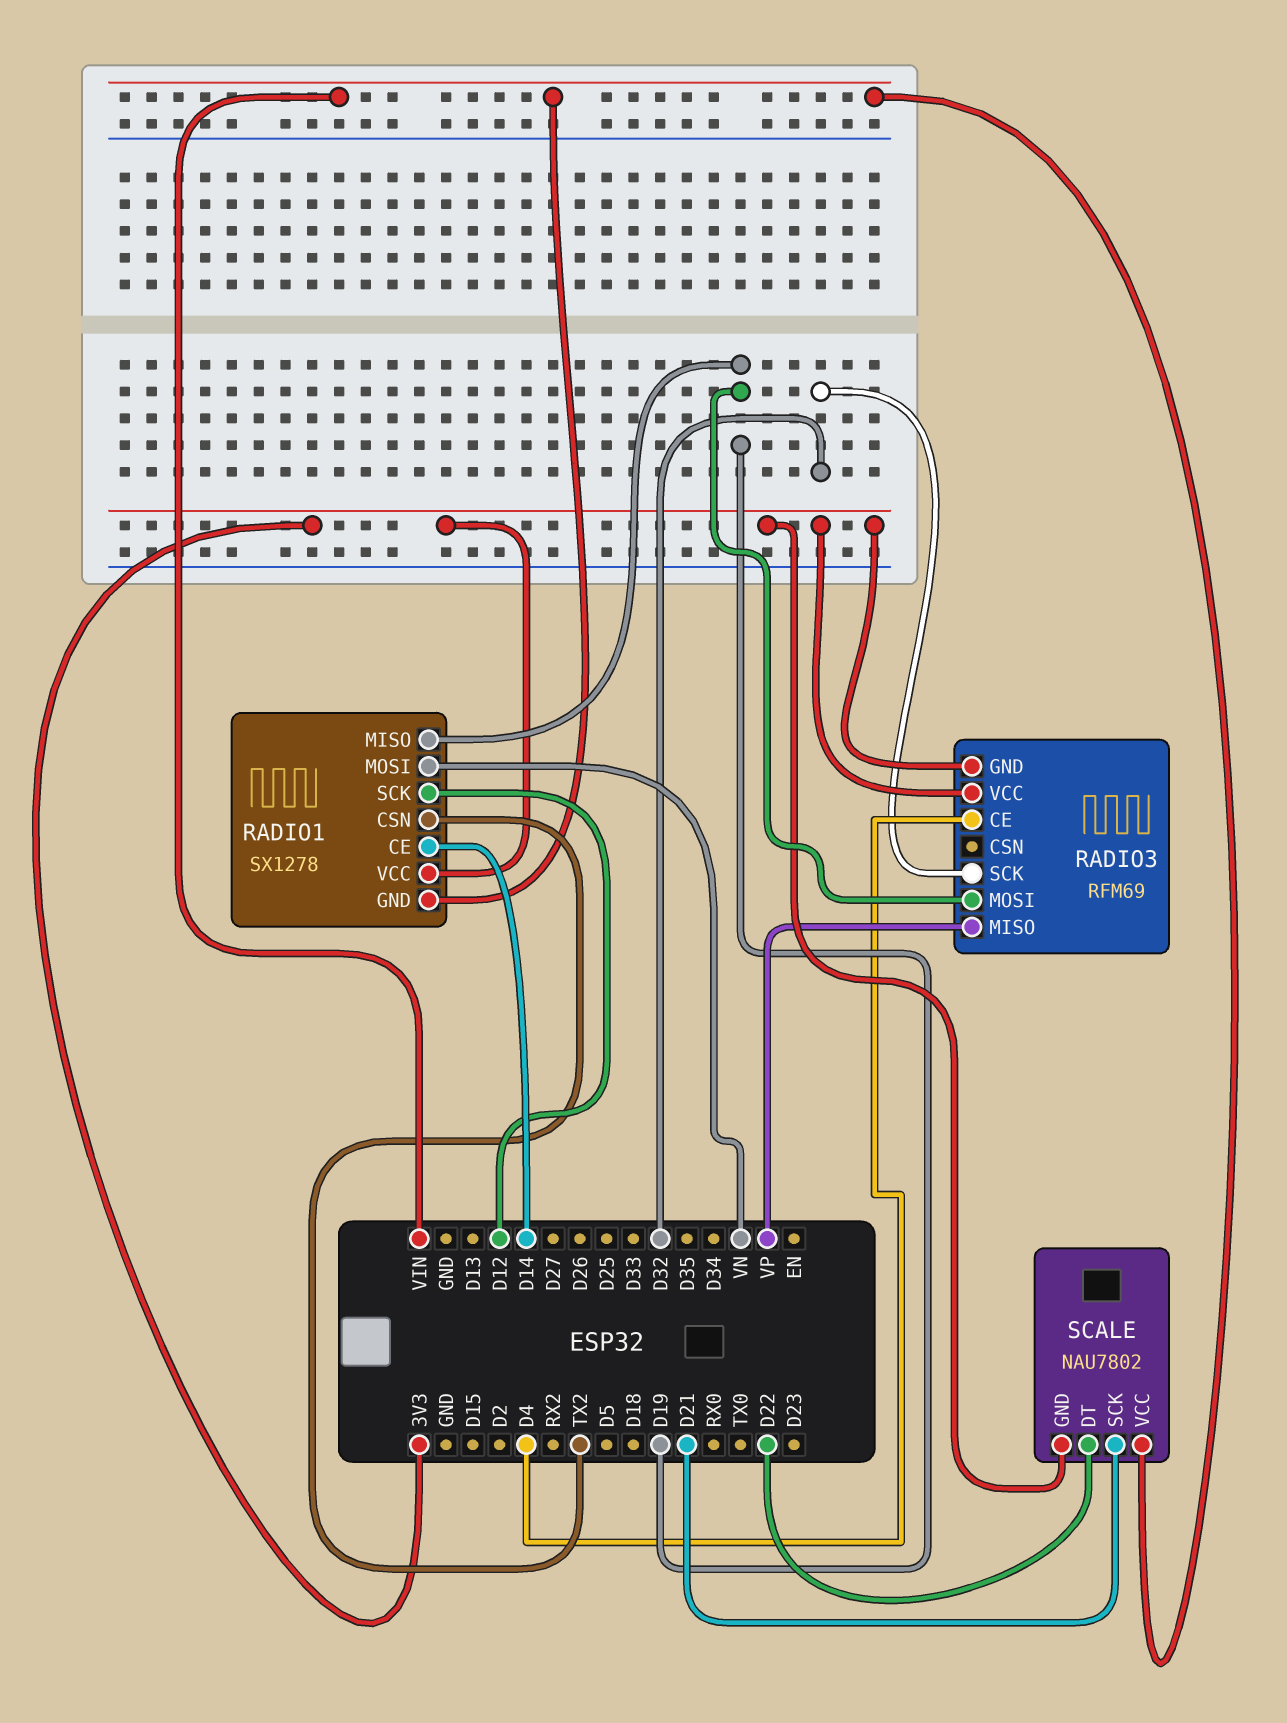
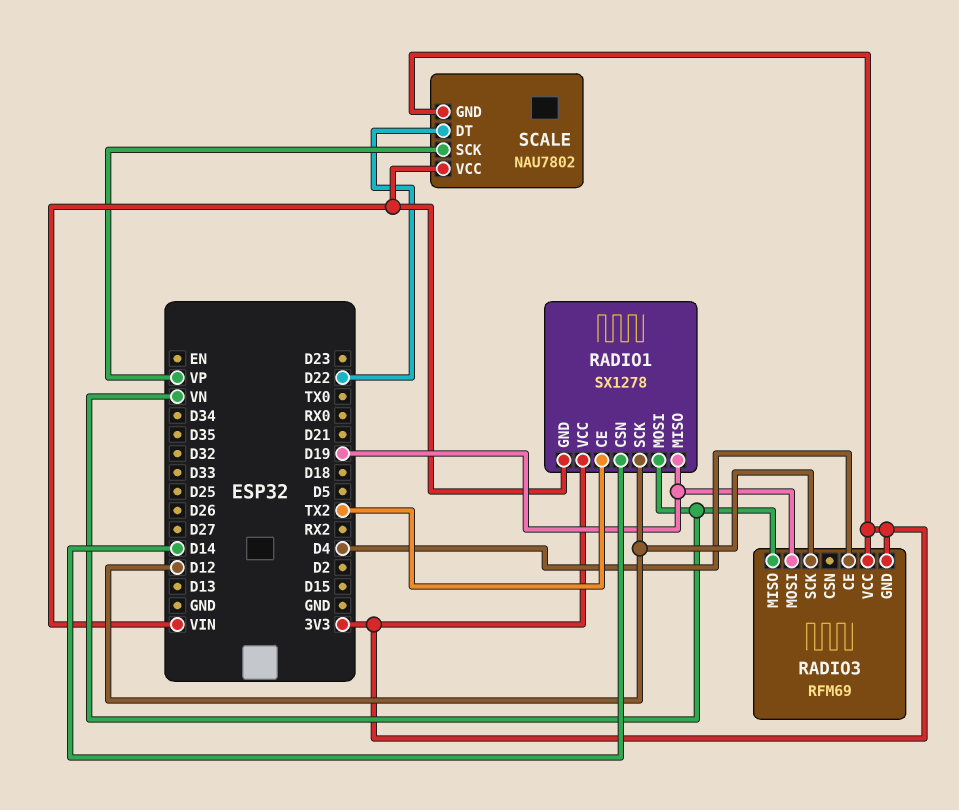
RADIO1 pin CE: D14 -> TX2
RADIO1 pin CSN: TX2 -> D14
RADIO3 pin MISO: VP -> VN
RADIO3 pin SCK: D32 -> D12
SCALE pin SCK: D21 -> VP

